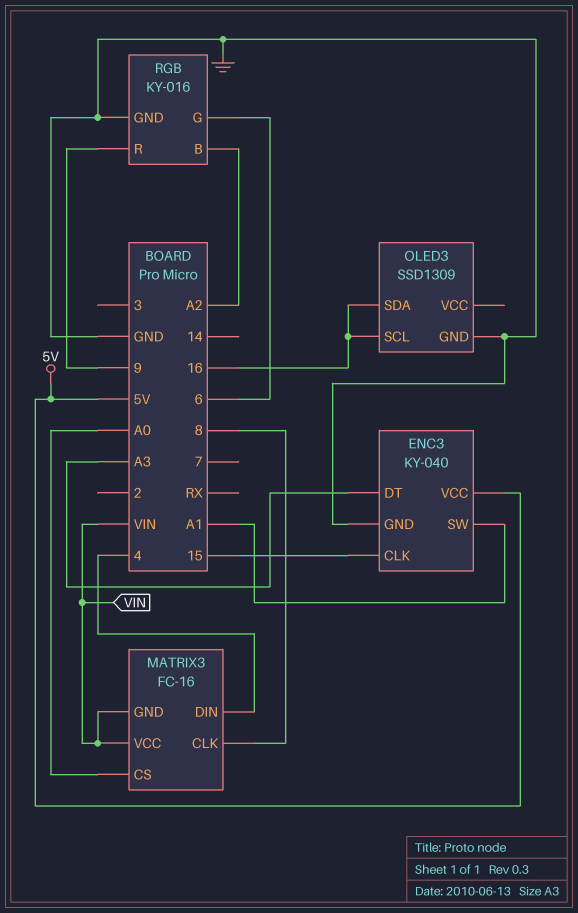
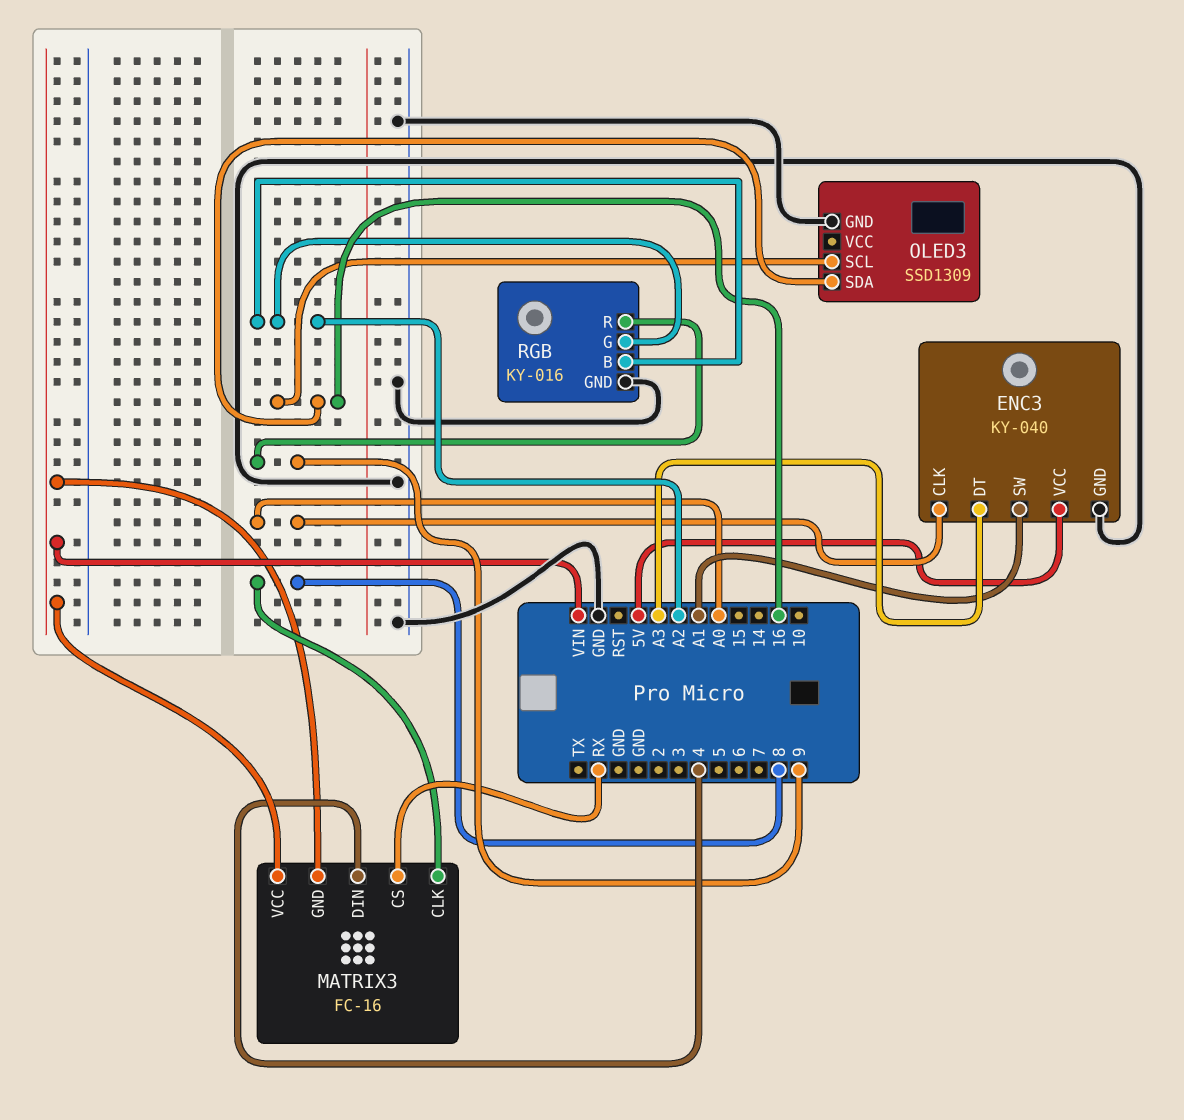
ENC3 pin CLK: 15 -> A0
MATRIX3 pin CS: A0 -> RX
RGB pin G: 6 -> A2

